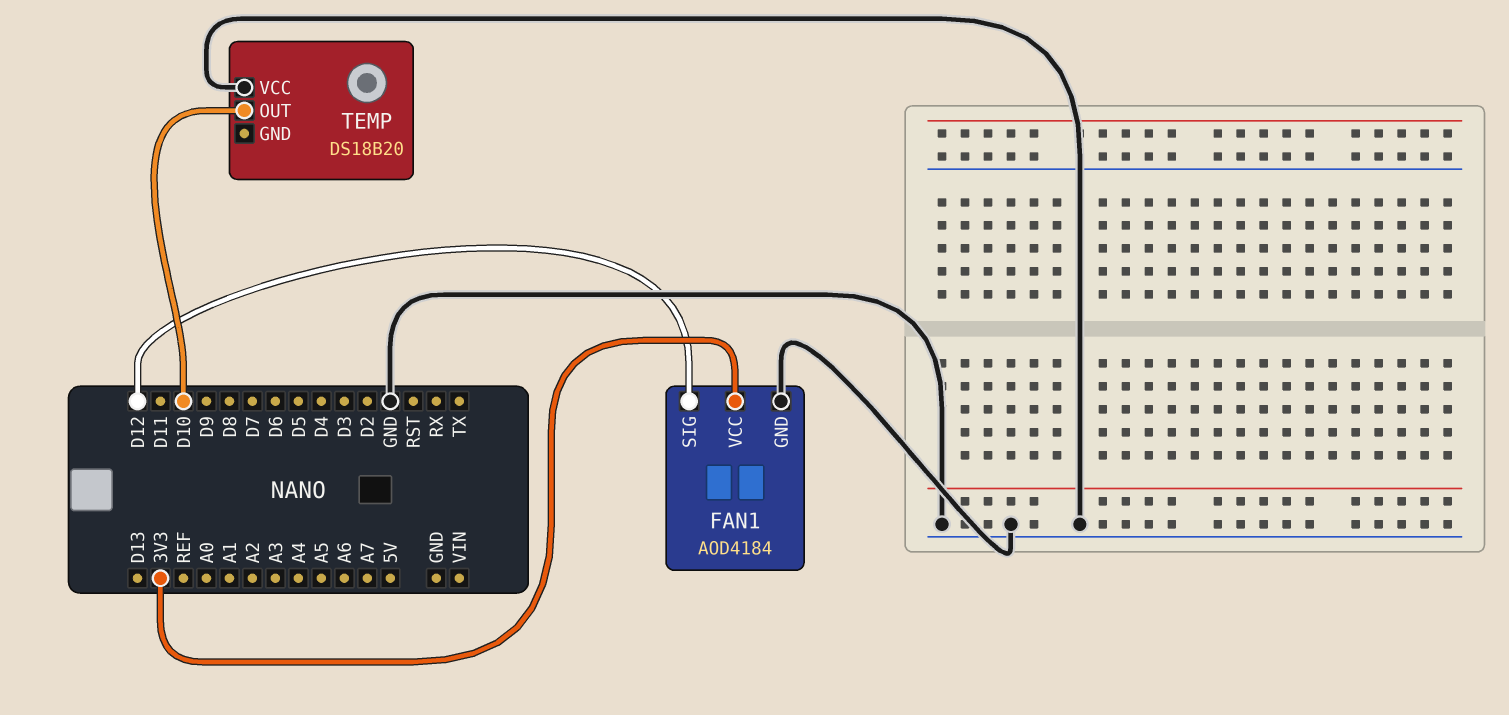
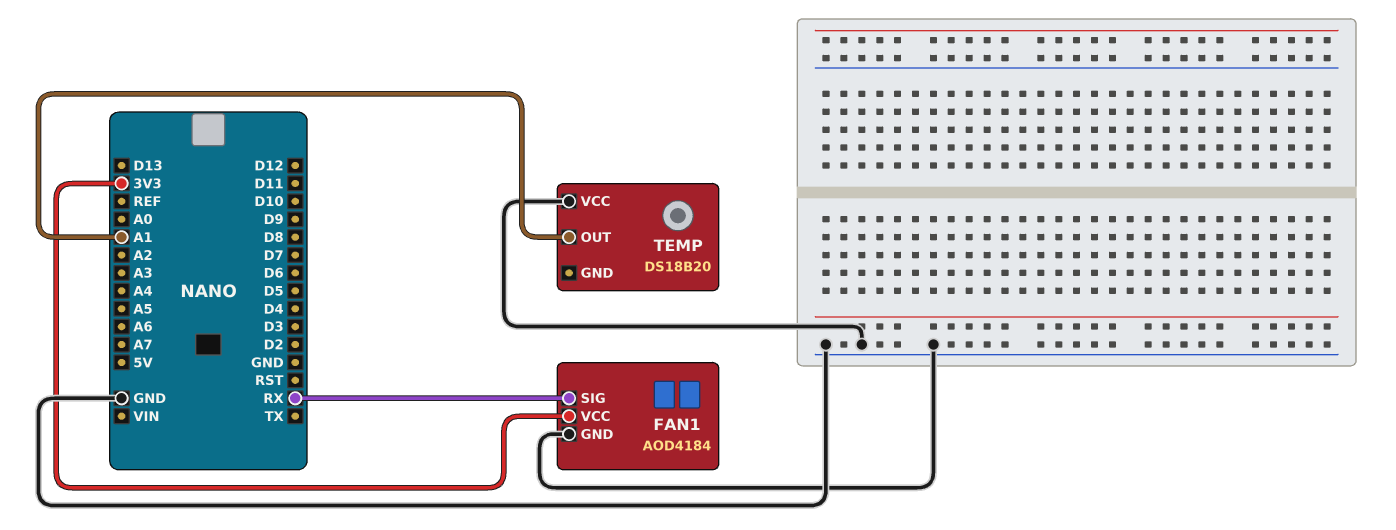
FAN1 pin SIG: D12 -> RX
TEMP pin OUT: D10 -> A1

